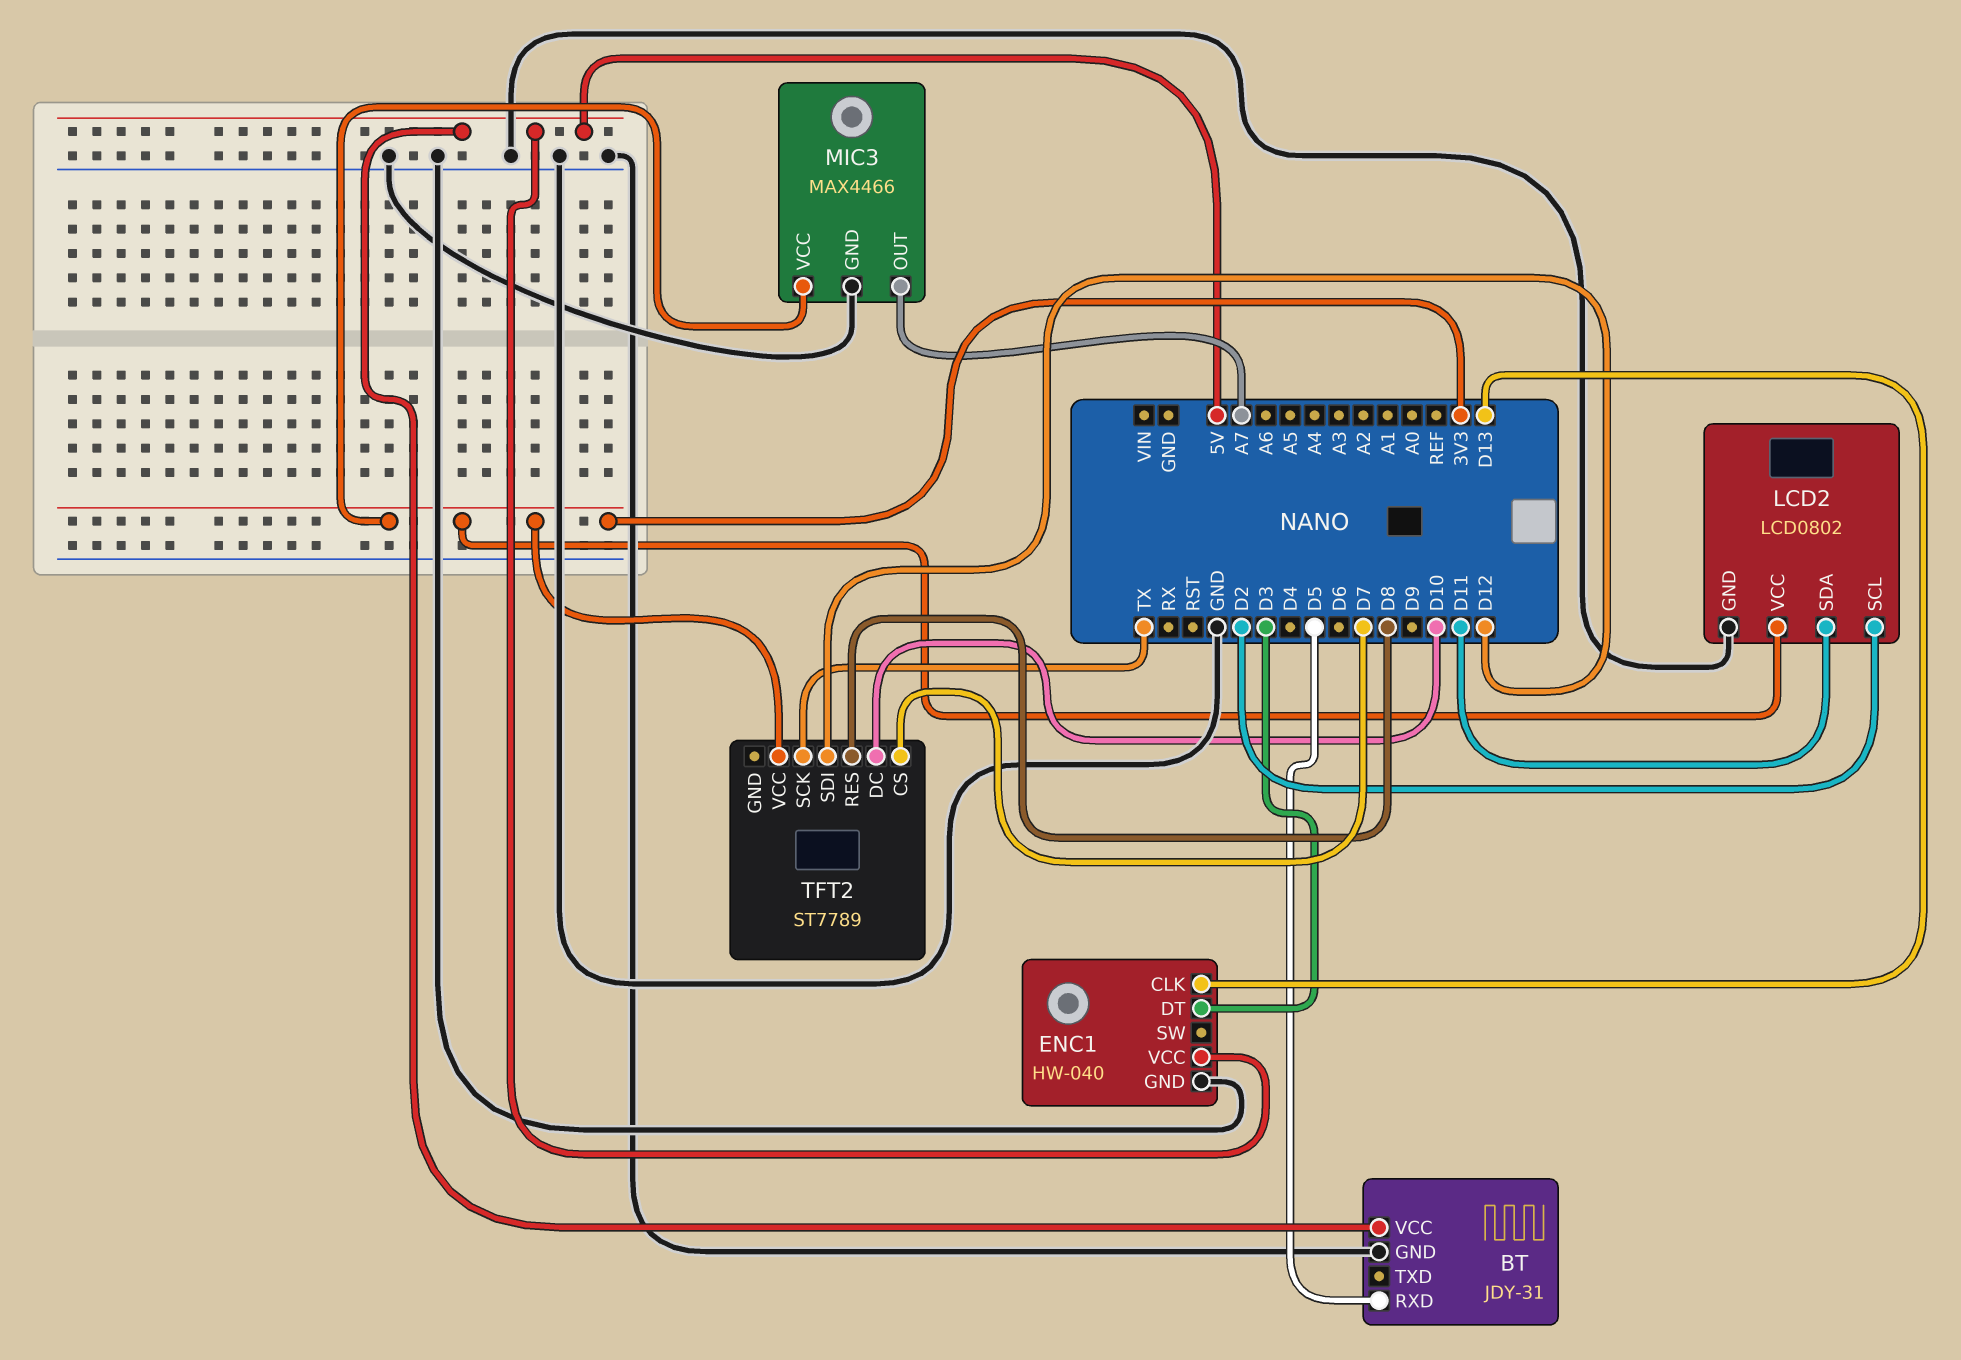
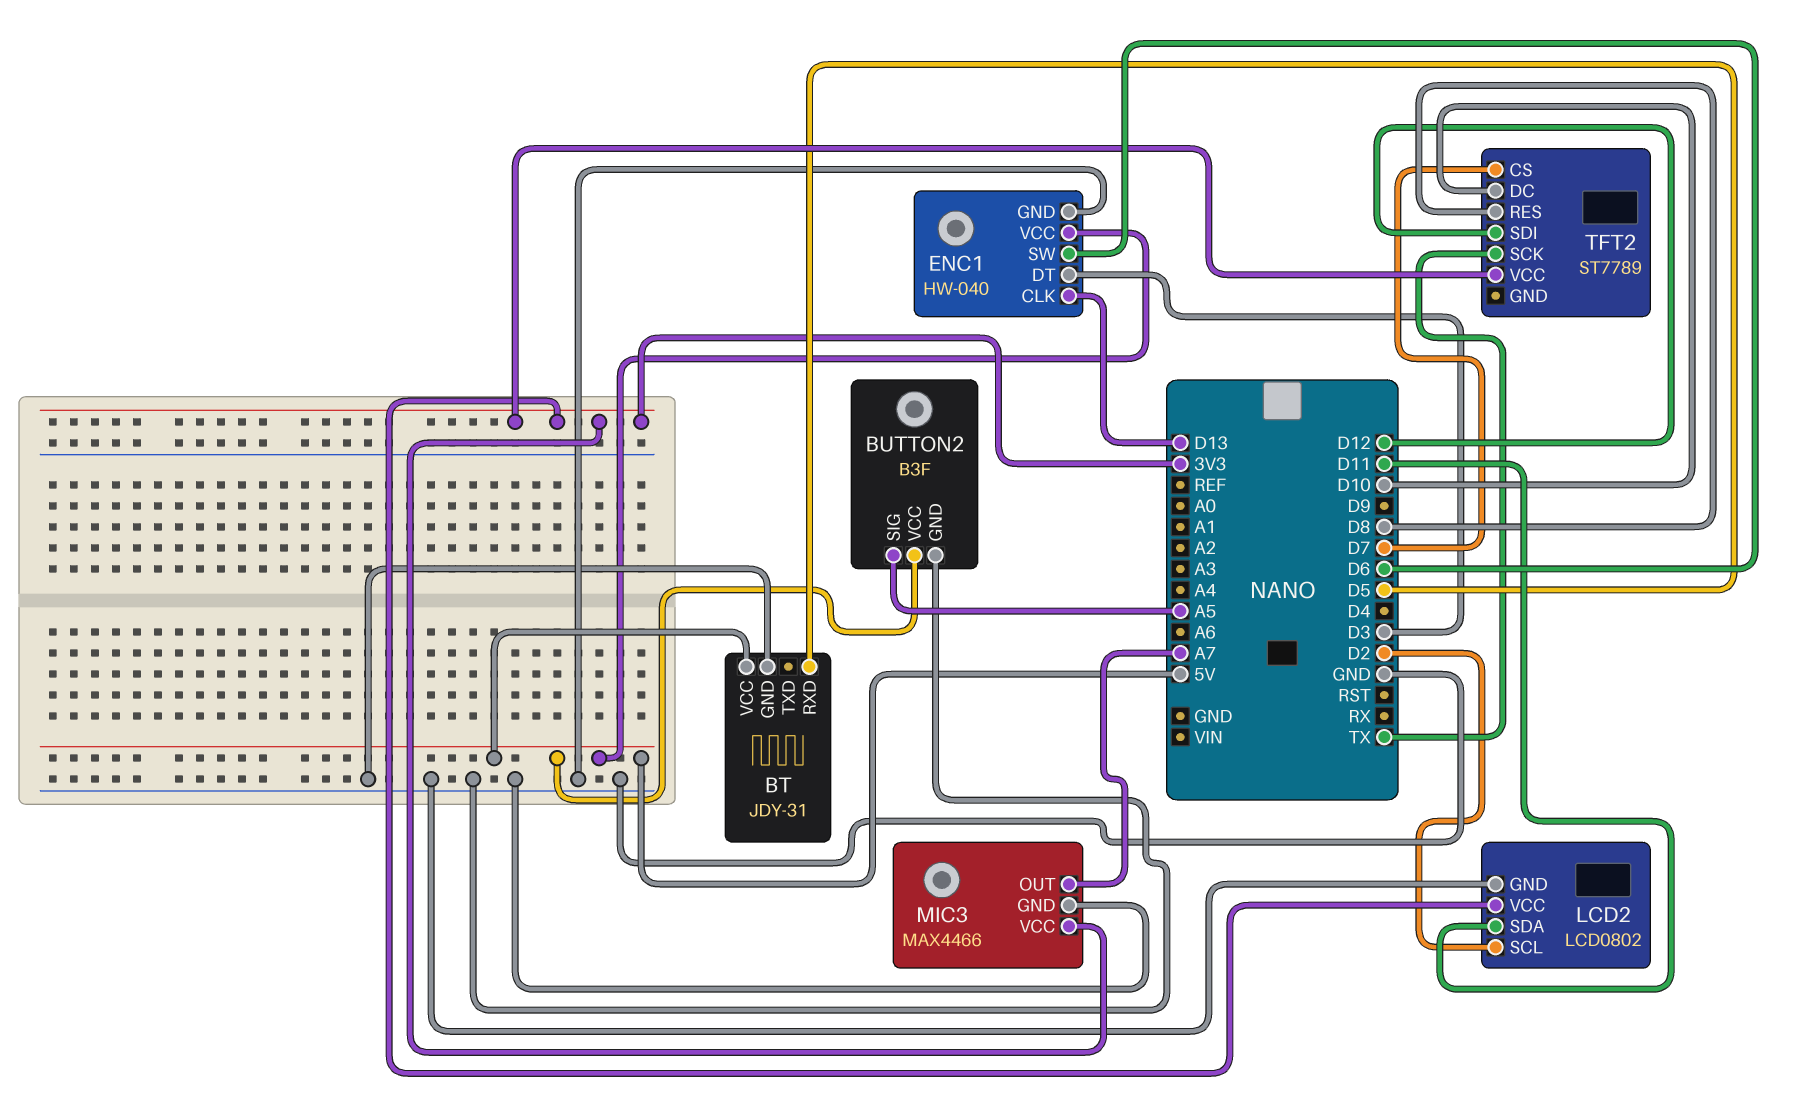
BUTTON2: none -> B3F
BUTTON2 pin GND: none -> GND
BUTTON2 pin SIG: none -> A5
BUTTON2 pin VCC: none -> 5V
ENC1 pin SW: none -> D6

